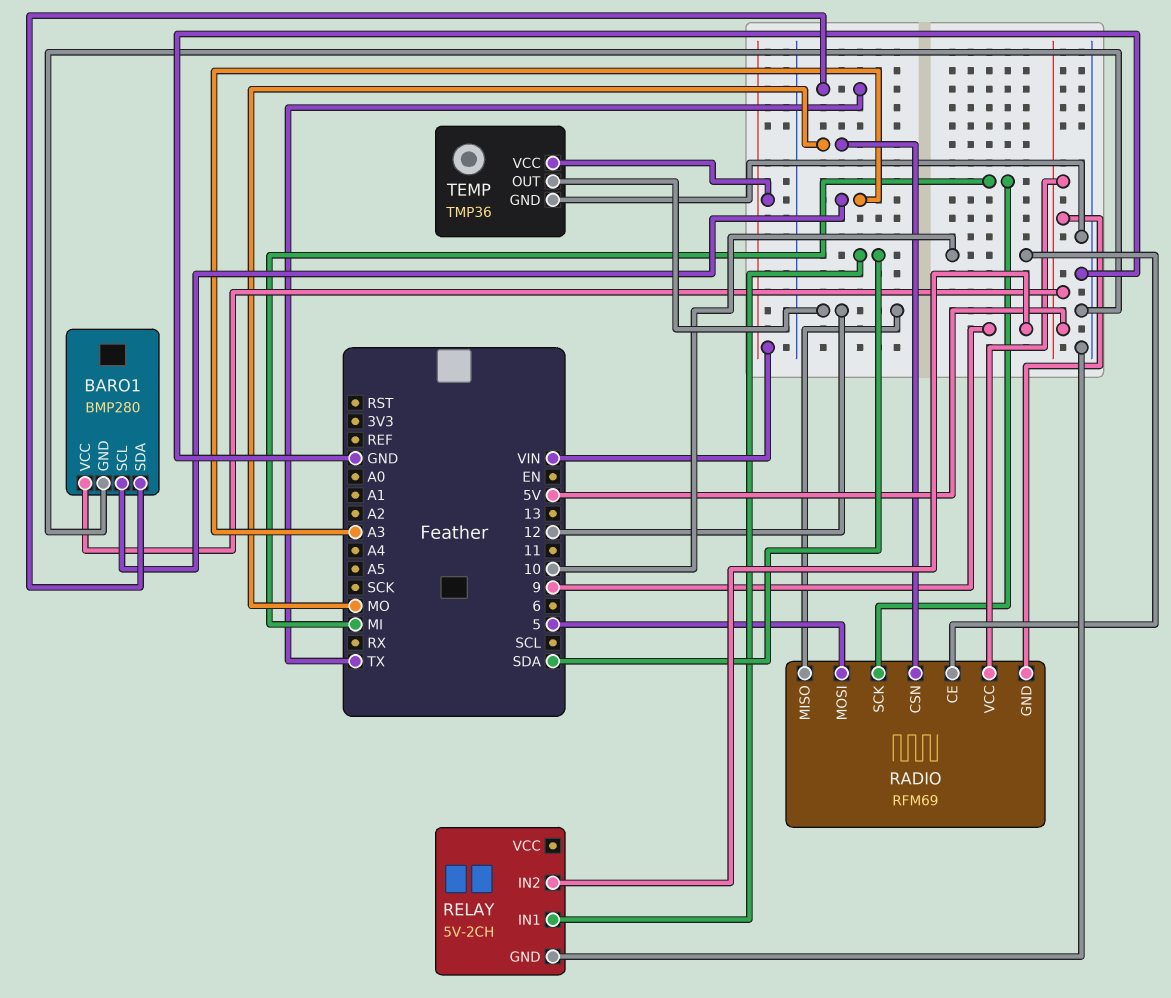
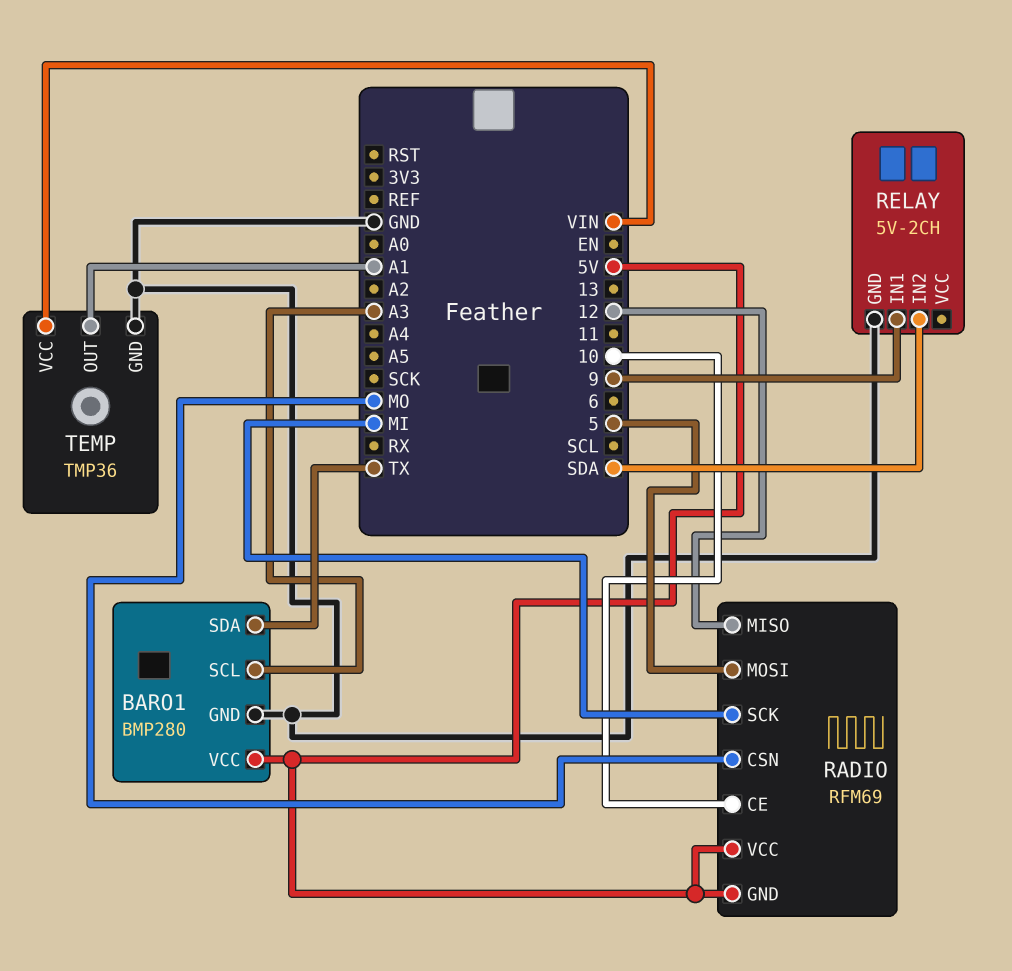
RELAY pin IN1: SDA -> 9
RELAY pin IN2: 9 -> SDA
TEMP pin OUT: 12 -> A1

